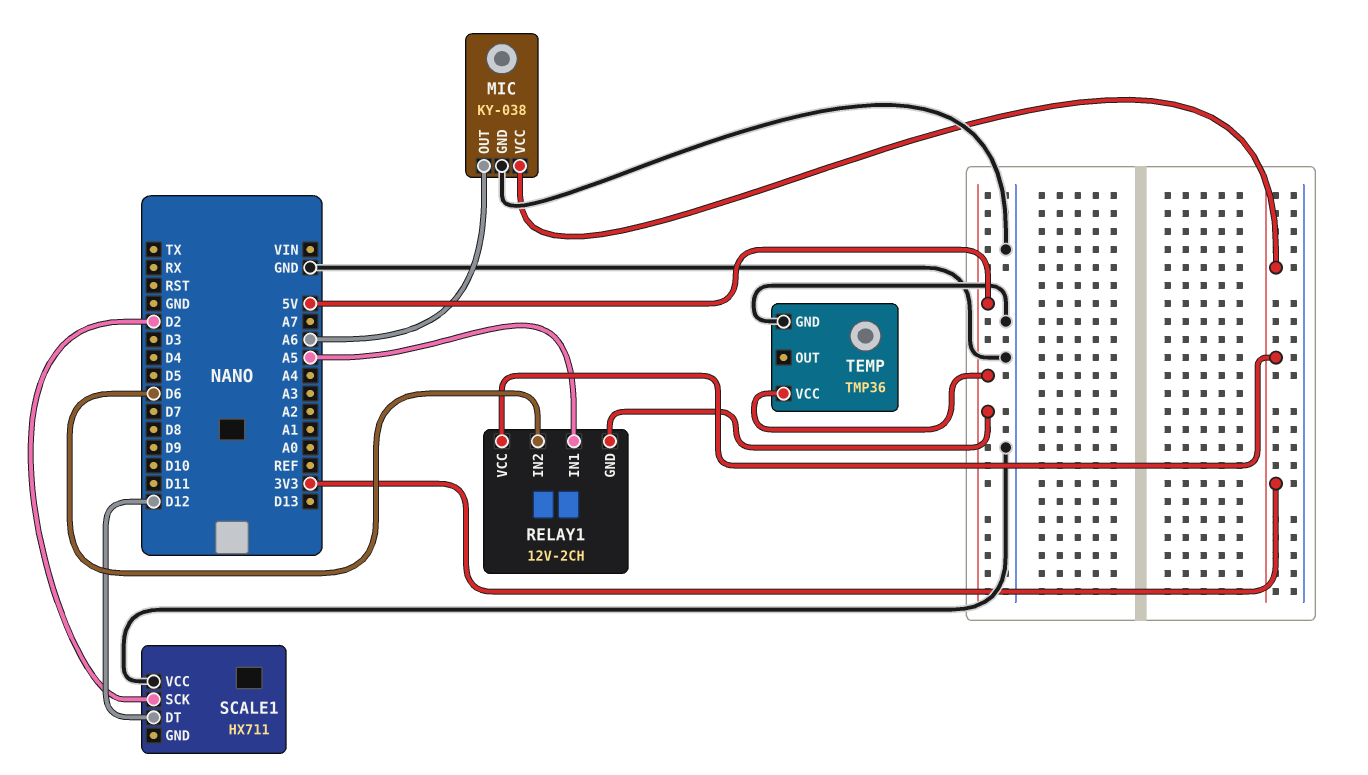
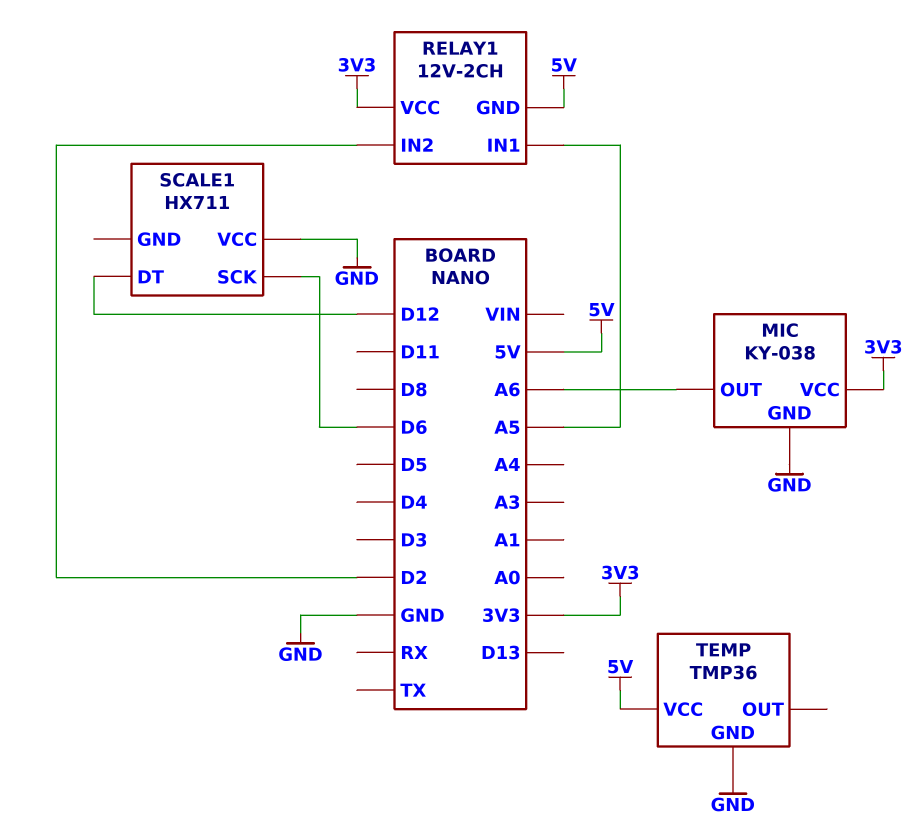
RELAY1 pin IN2: D6 -> D2
SCALE1 pin SCK: D2 -> D6

